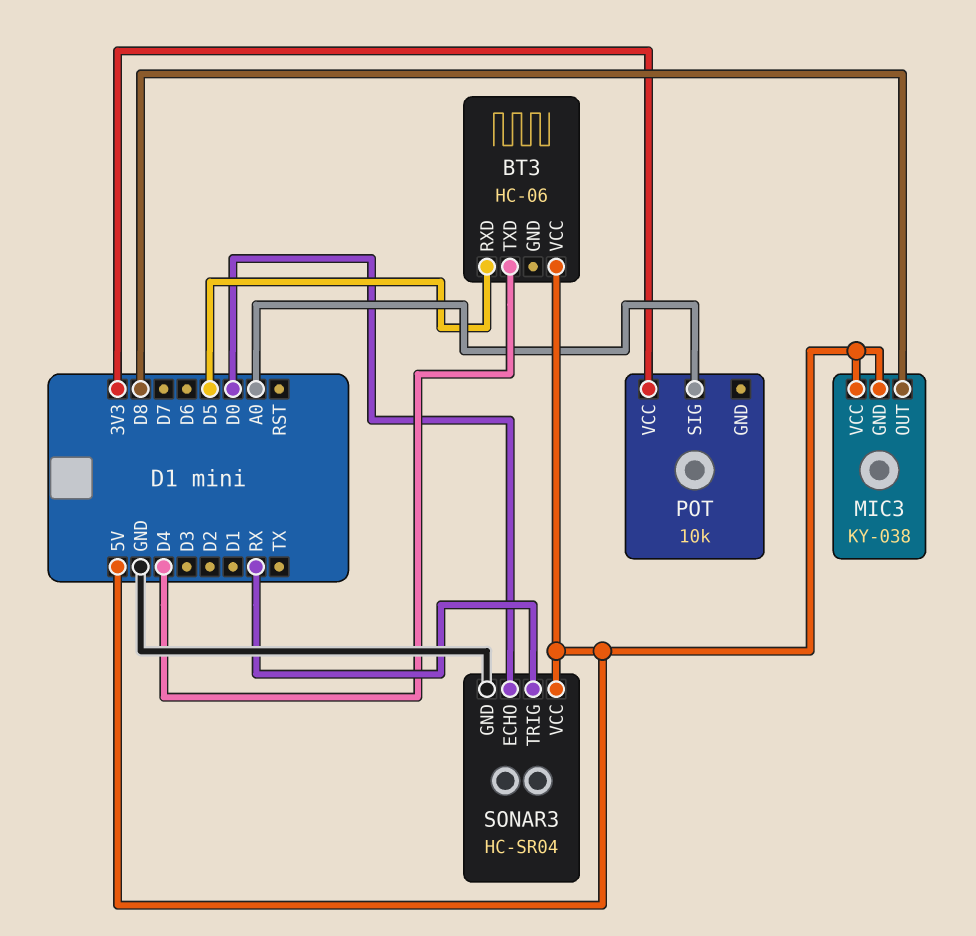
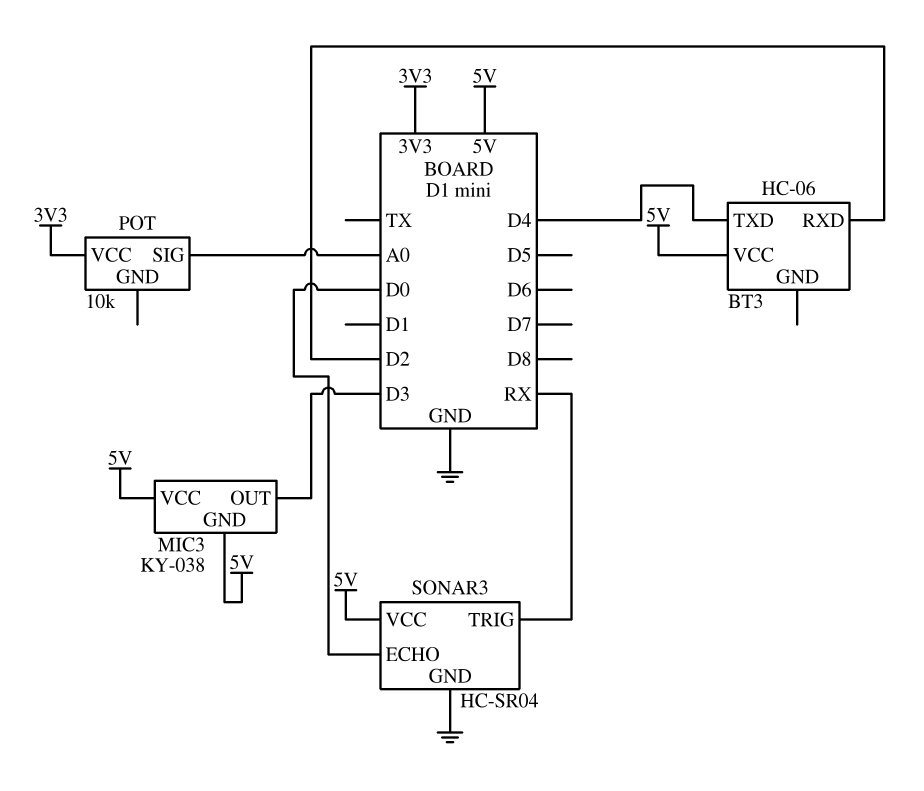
BT3 pin RXD: D5 -> D2
MIC3 pin OUT: D8 -> D3

